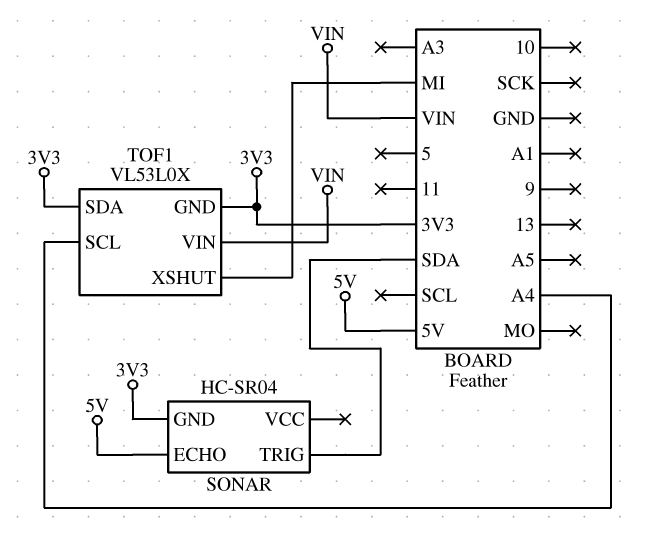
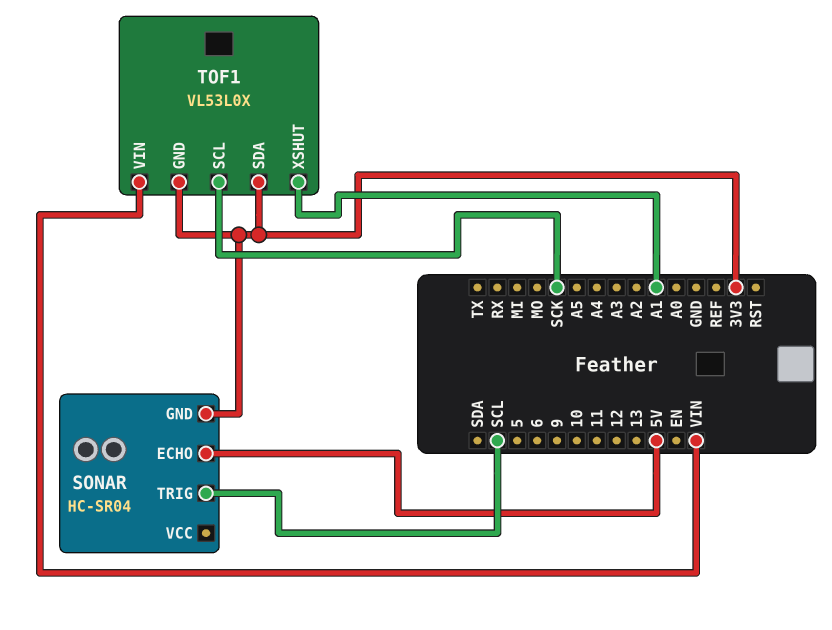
SONAR pin TRIG: SDA -> SCL
TOF1 pin SCL: A4 -> SCK
TOF1 pin XSHUT: MI -> A1

